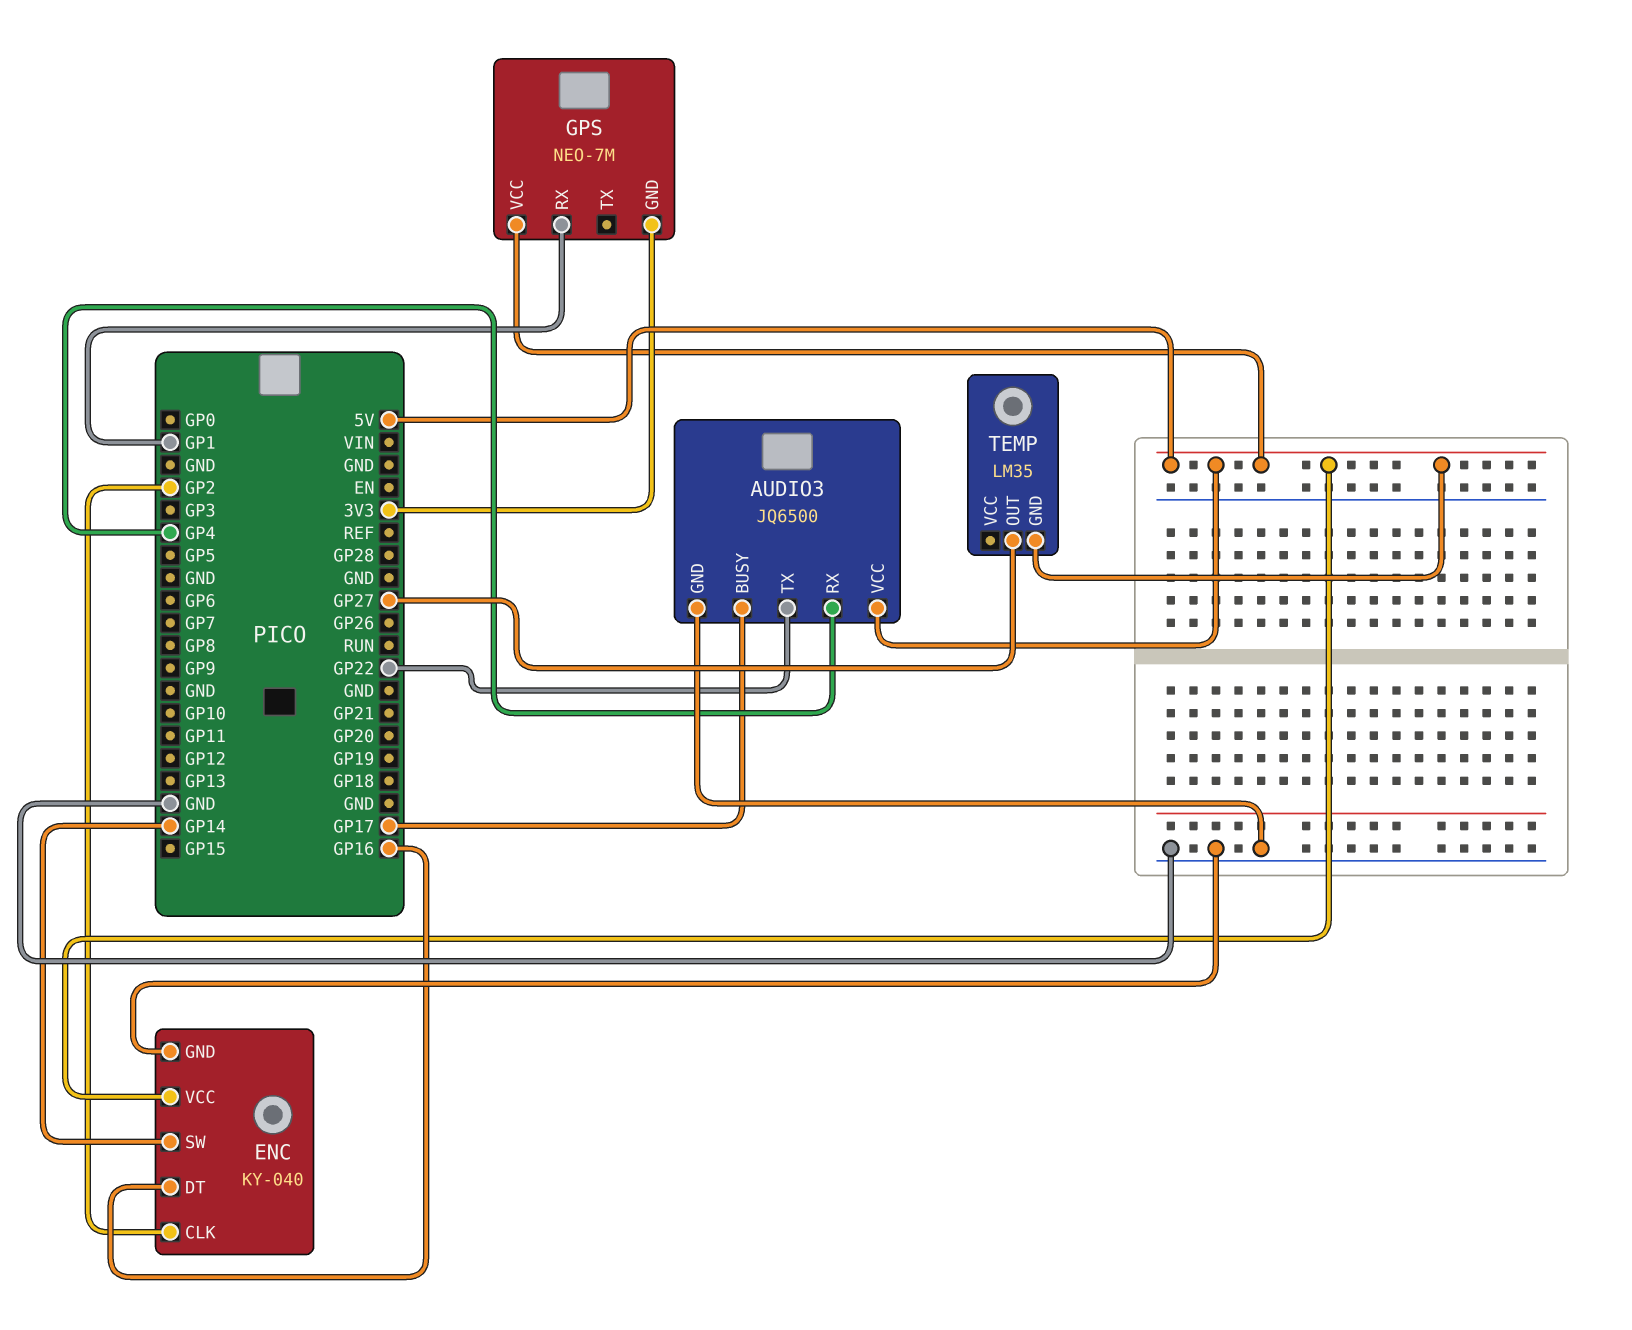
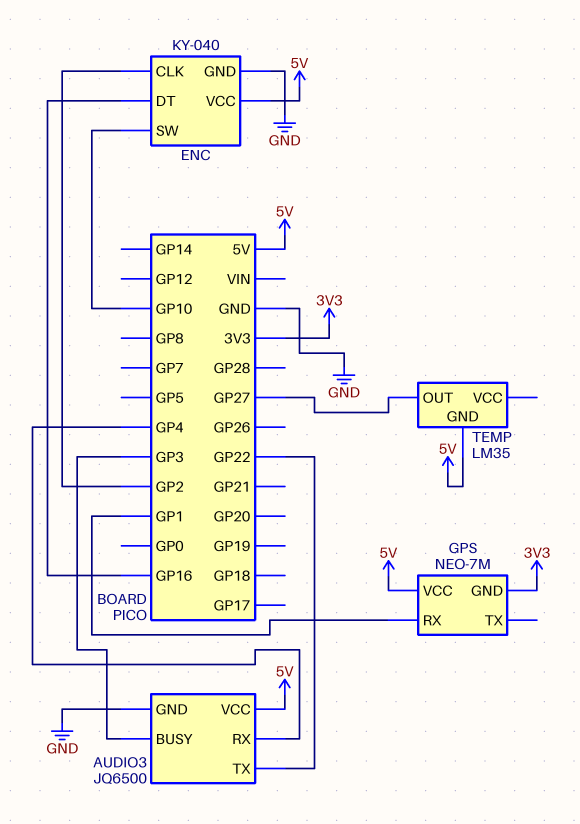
AUDIO3 pin BUSY: GP17 -> GP3
ENC pin SW: GP14 -> GP10

